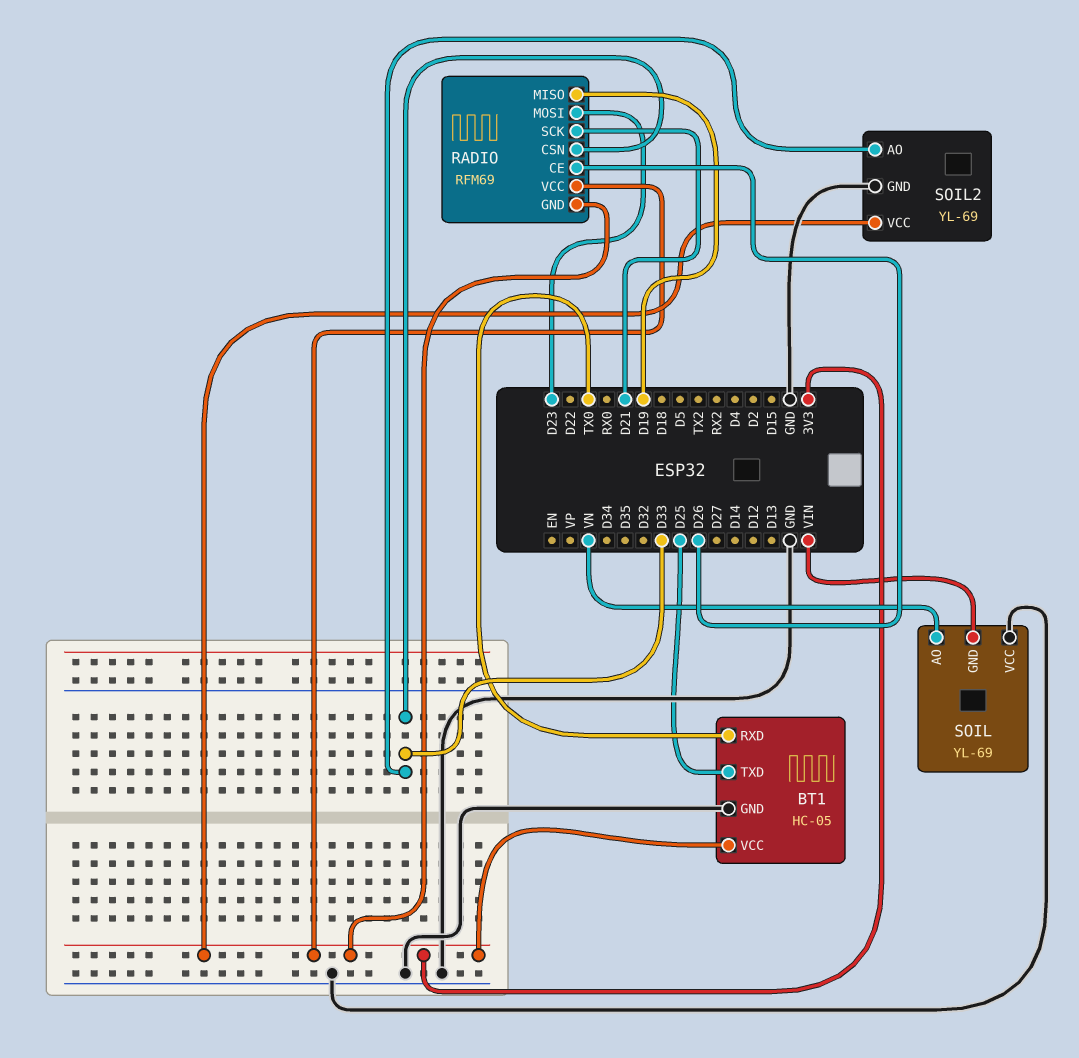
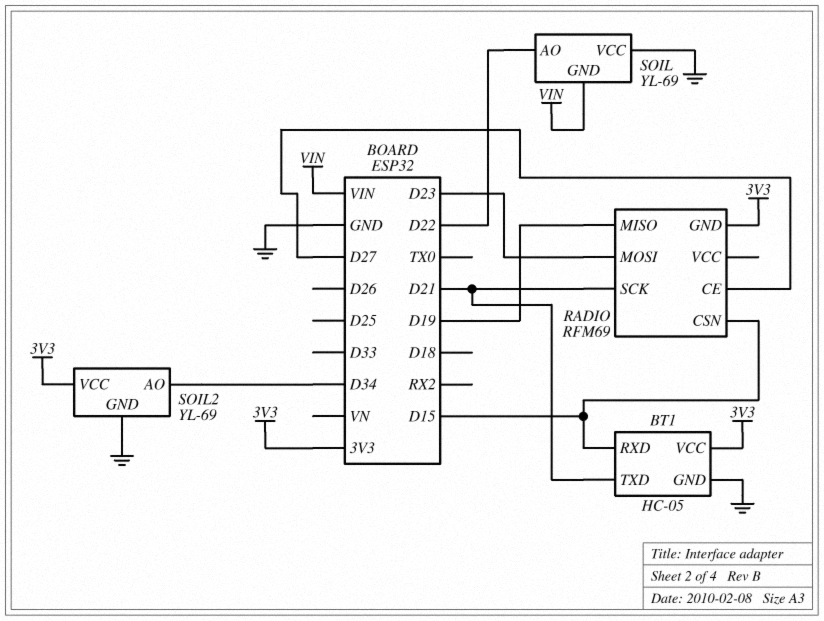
BT1 pin RXD: TX0 -> D15
BT1 pin TXD: D25 -> D21
RADIO pin CE: D26 -> D27
RADIO pin CSN: D33 -> D15
RADIO pin VCC: 3V3 -> none
SOIL pin AO: VN -> D22
SOIL2 pin AO: D33 -> D34

